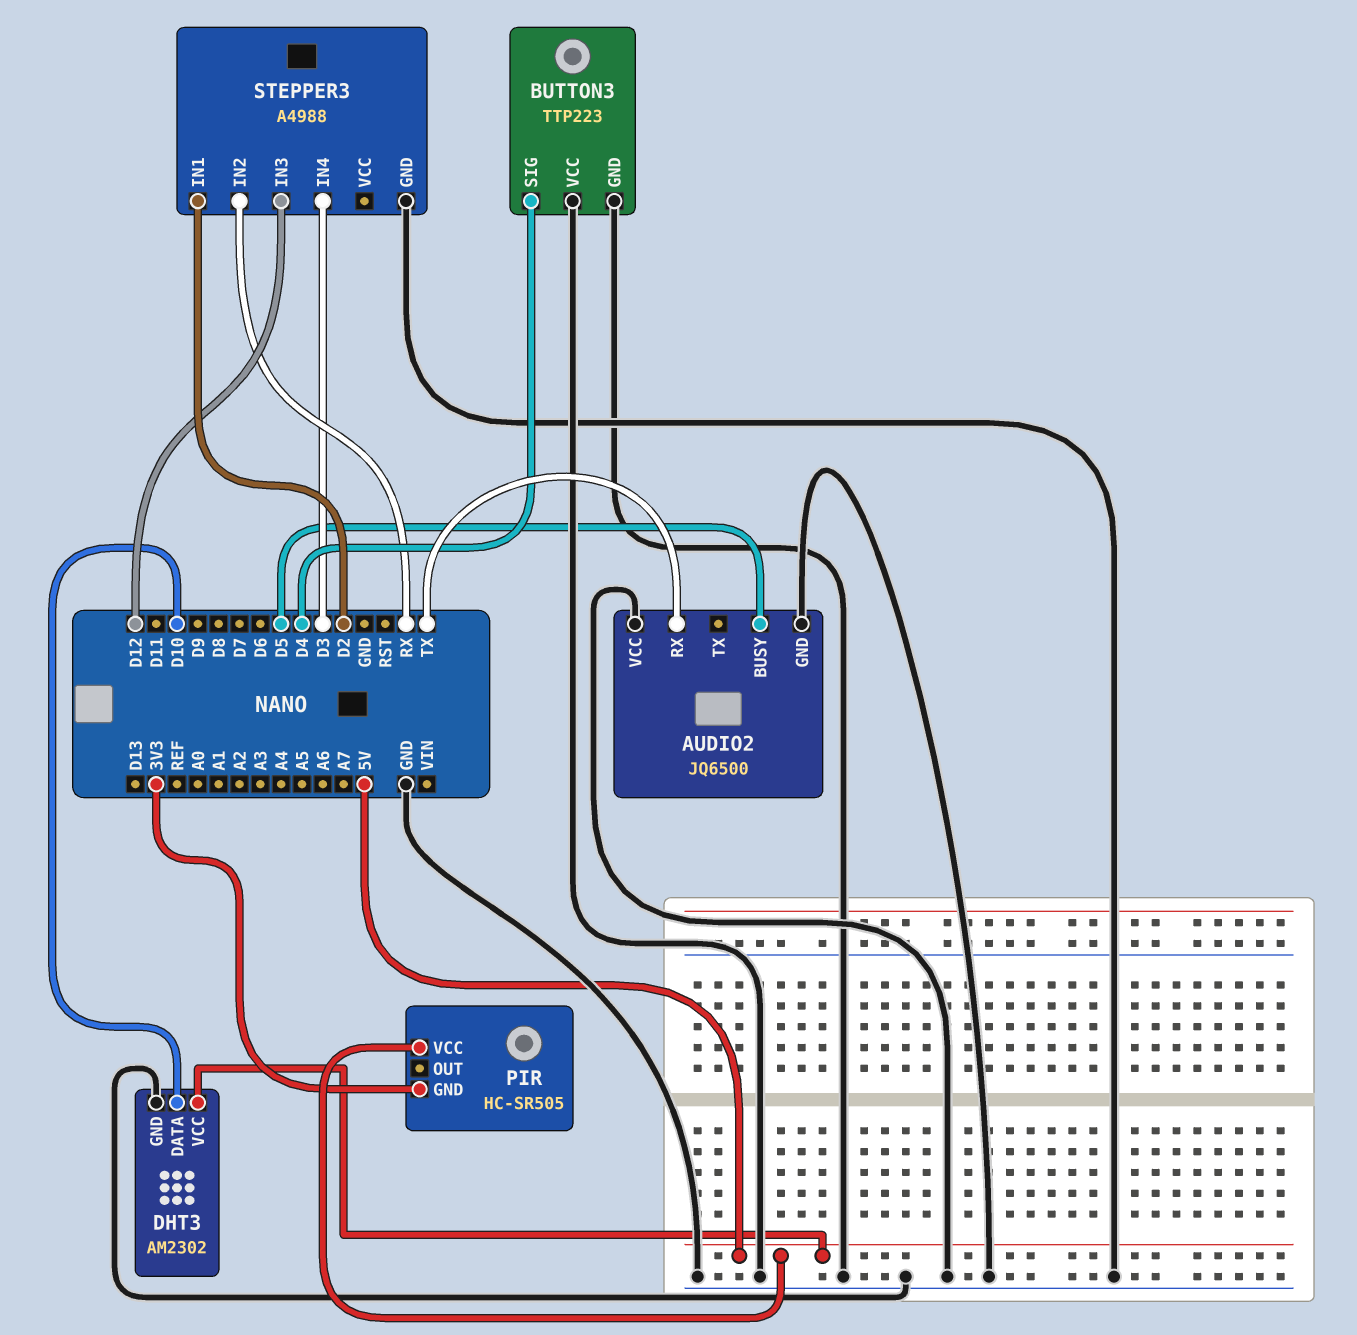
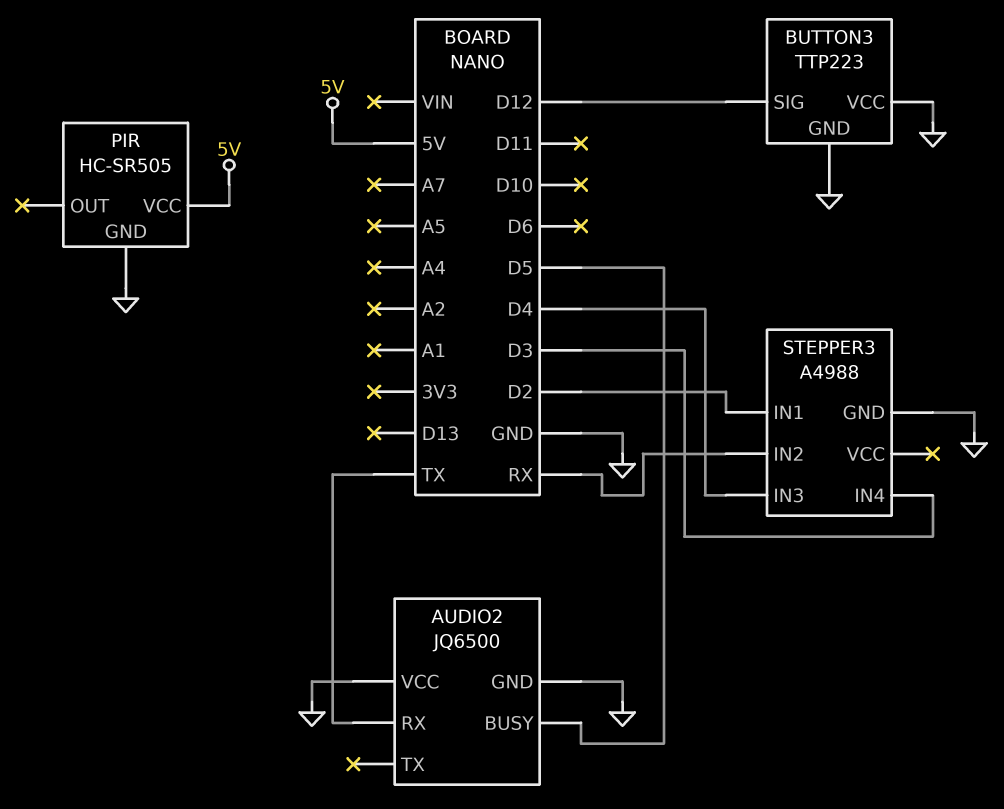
BUTTON3 pin SIG: D4 -> D12
DHT3: AM2302 -> none
DHT3 pin DATA: D10 -> none
DHT3 pin GND: GND -> none
DHT3 pin VCC: 5V -> none
PIR pin GND: 3V3 -> GND
STEPPER3 pin IN3: D12 -> D4

